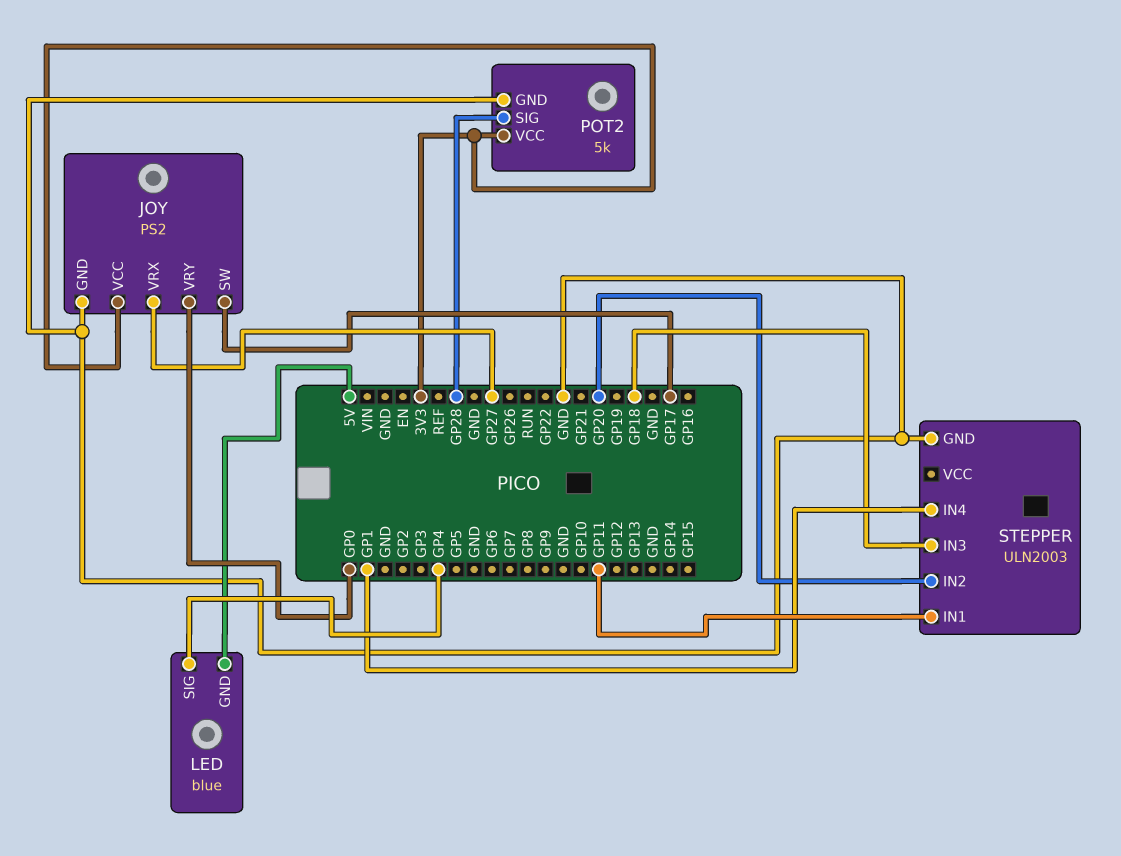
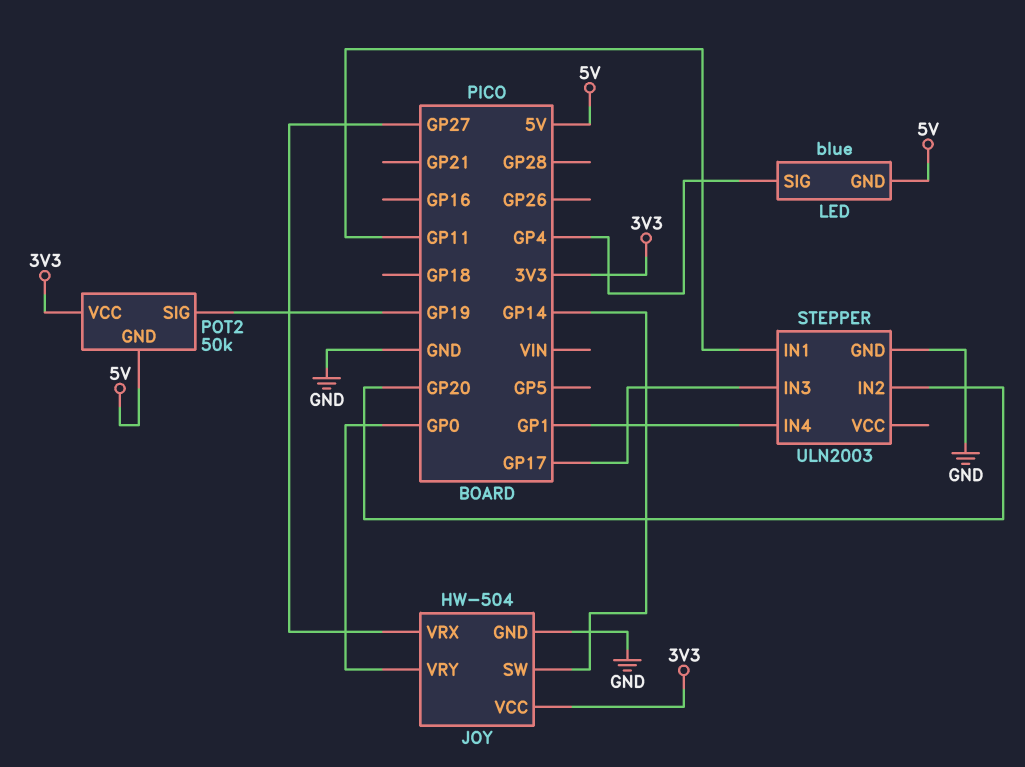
JOY: PS2 -> HW-504
JOY pin SW: GP17 -> GP14
POT2: 5k -> 50k
POT2 pin GND: GND -> 5V
POT2 pin SIG: GP28 -> GP19
STEPPER pin IN3: GP18 -> GP17

